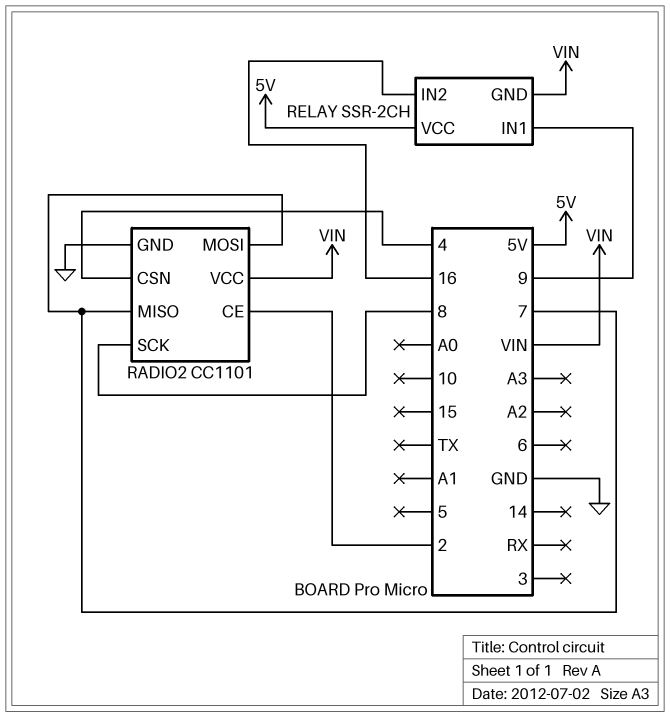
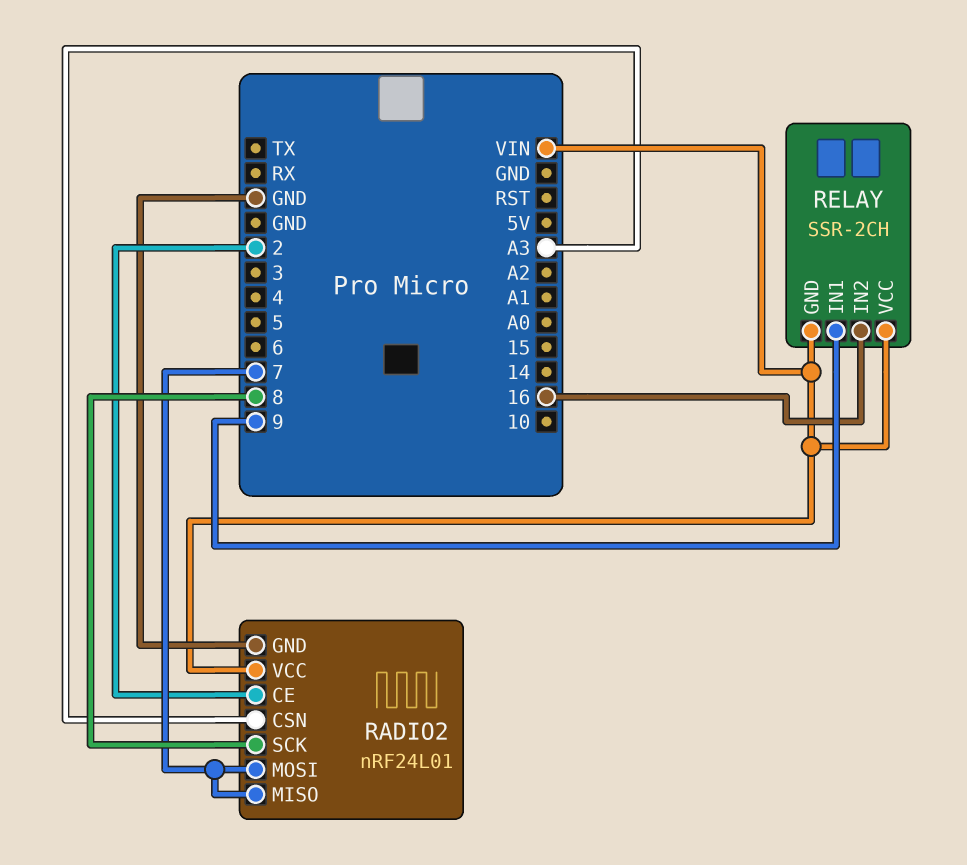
RADIO2: CC1101 -> nRF24L01
RADIO2 pin CSN: 4 -> A3
RELAY pin VCC: 5V -> VIN

